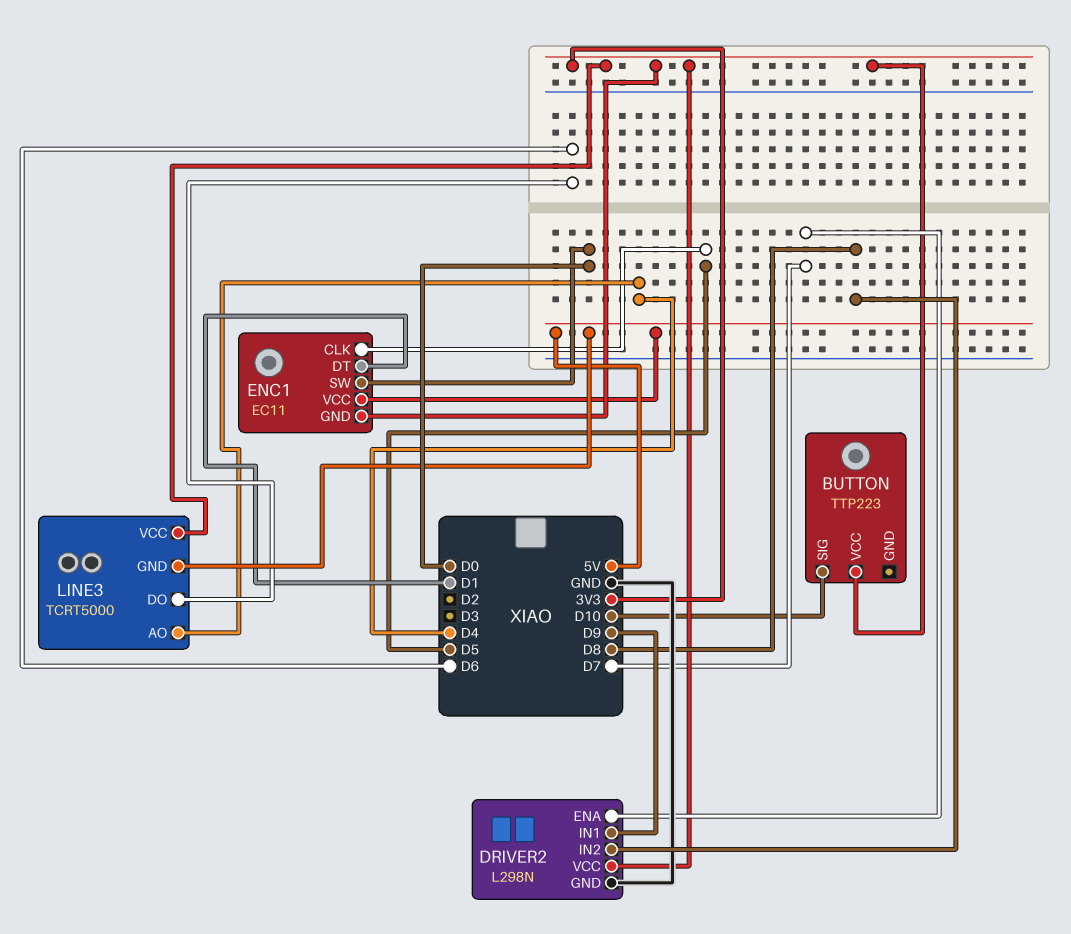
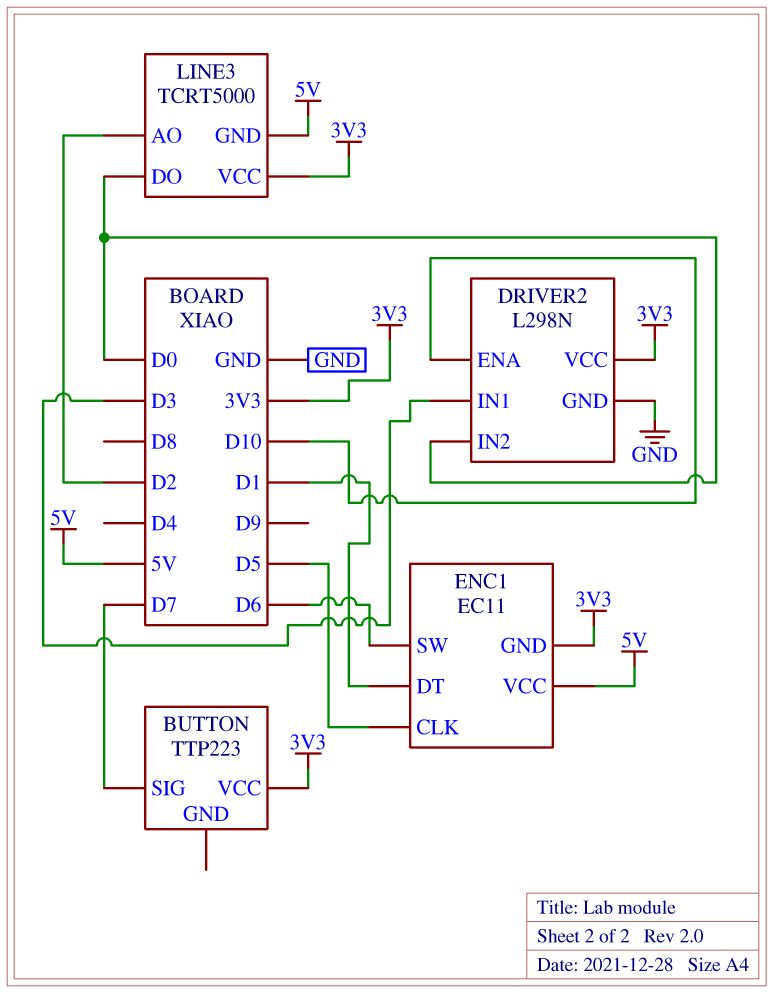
BUTTON pin SIG: D10 -> D7
DRIVER2 pin ENA: D7 -> D10
DRIVER2 pin IN1: D9 -> D3
DRIVER2 pin IN2: D8 -> D0
ENC1 pin SW: D0 -> D6
LINE3 pin AO: D4 -> D2
LINE3 pin DO: D6 -> D0

